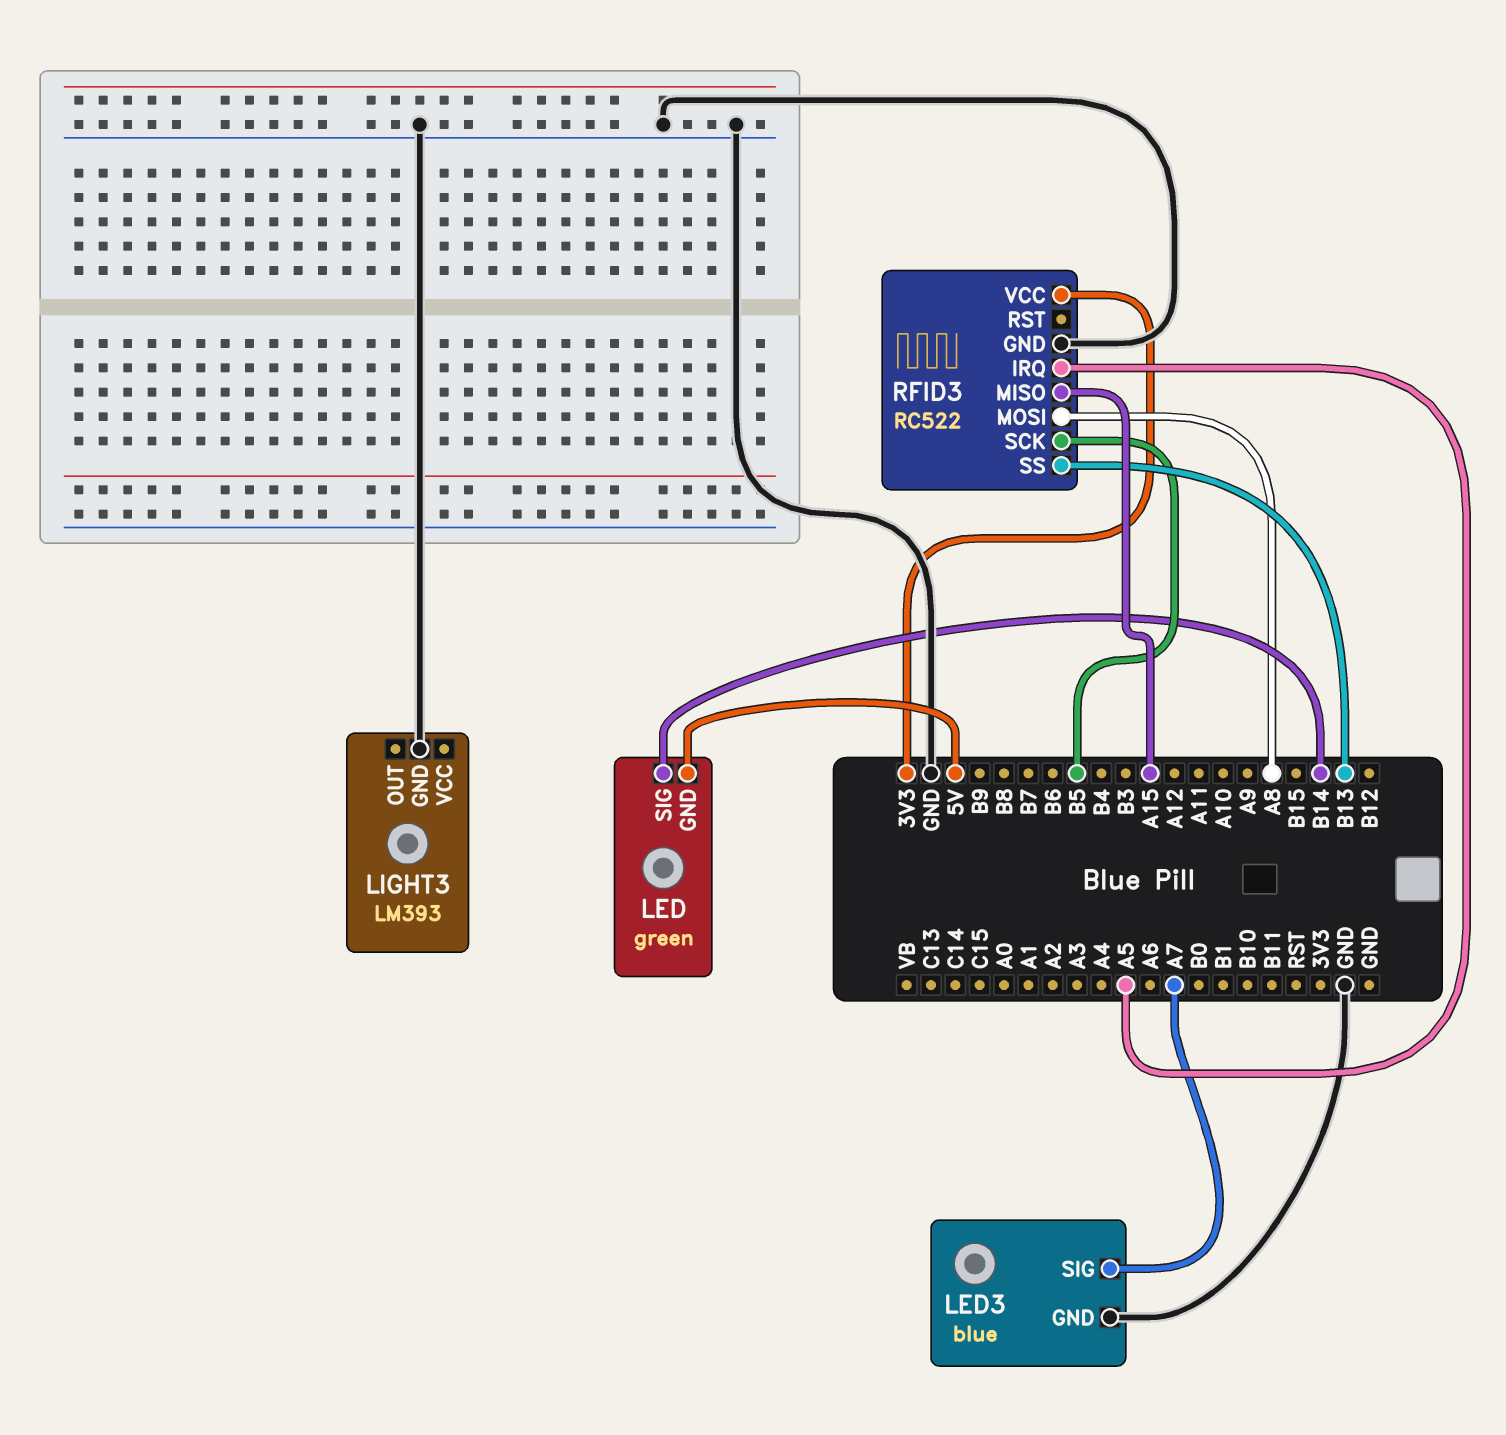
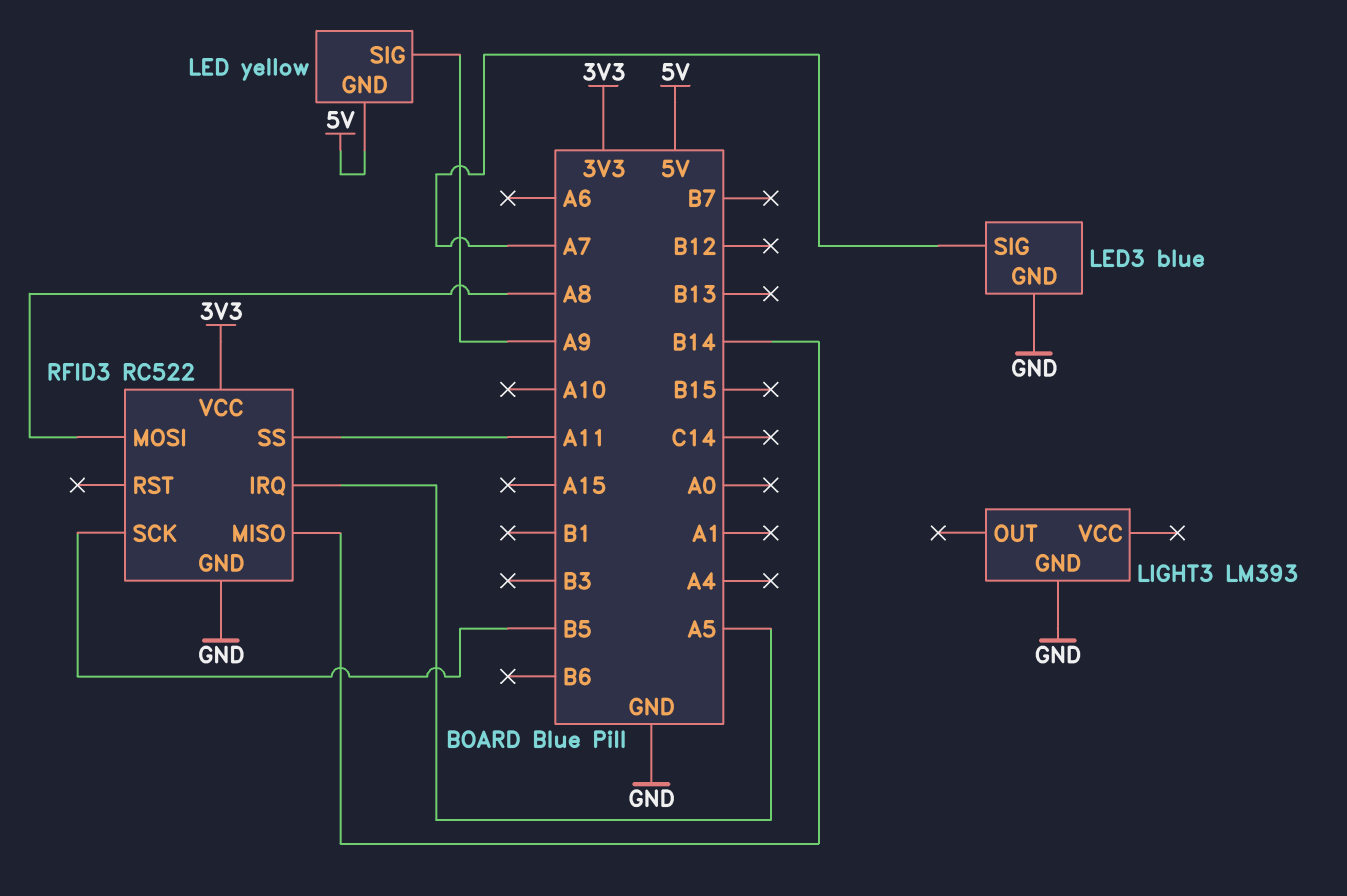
LED: green -> yellow
LED pin SIG: B14 -> A9
RFID3 pin MISO: A15 -> B14
RFID3 pin SS: B13 -> A11

